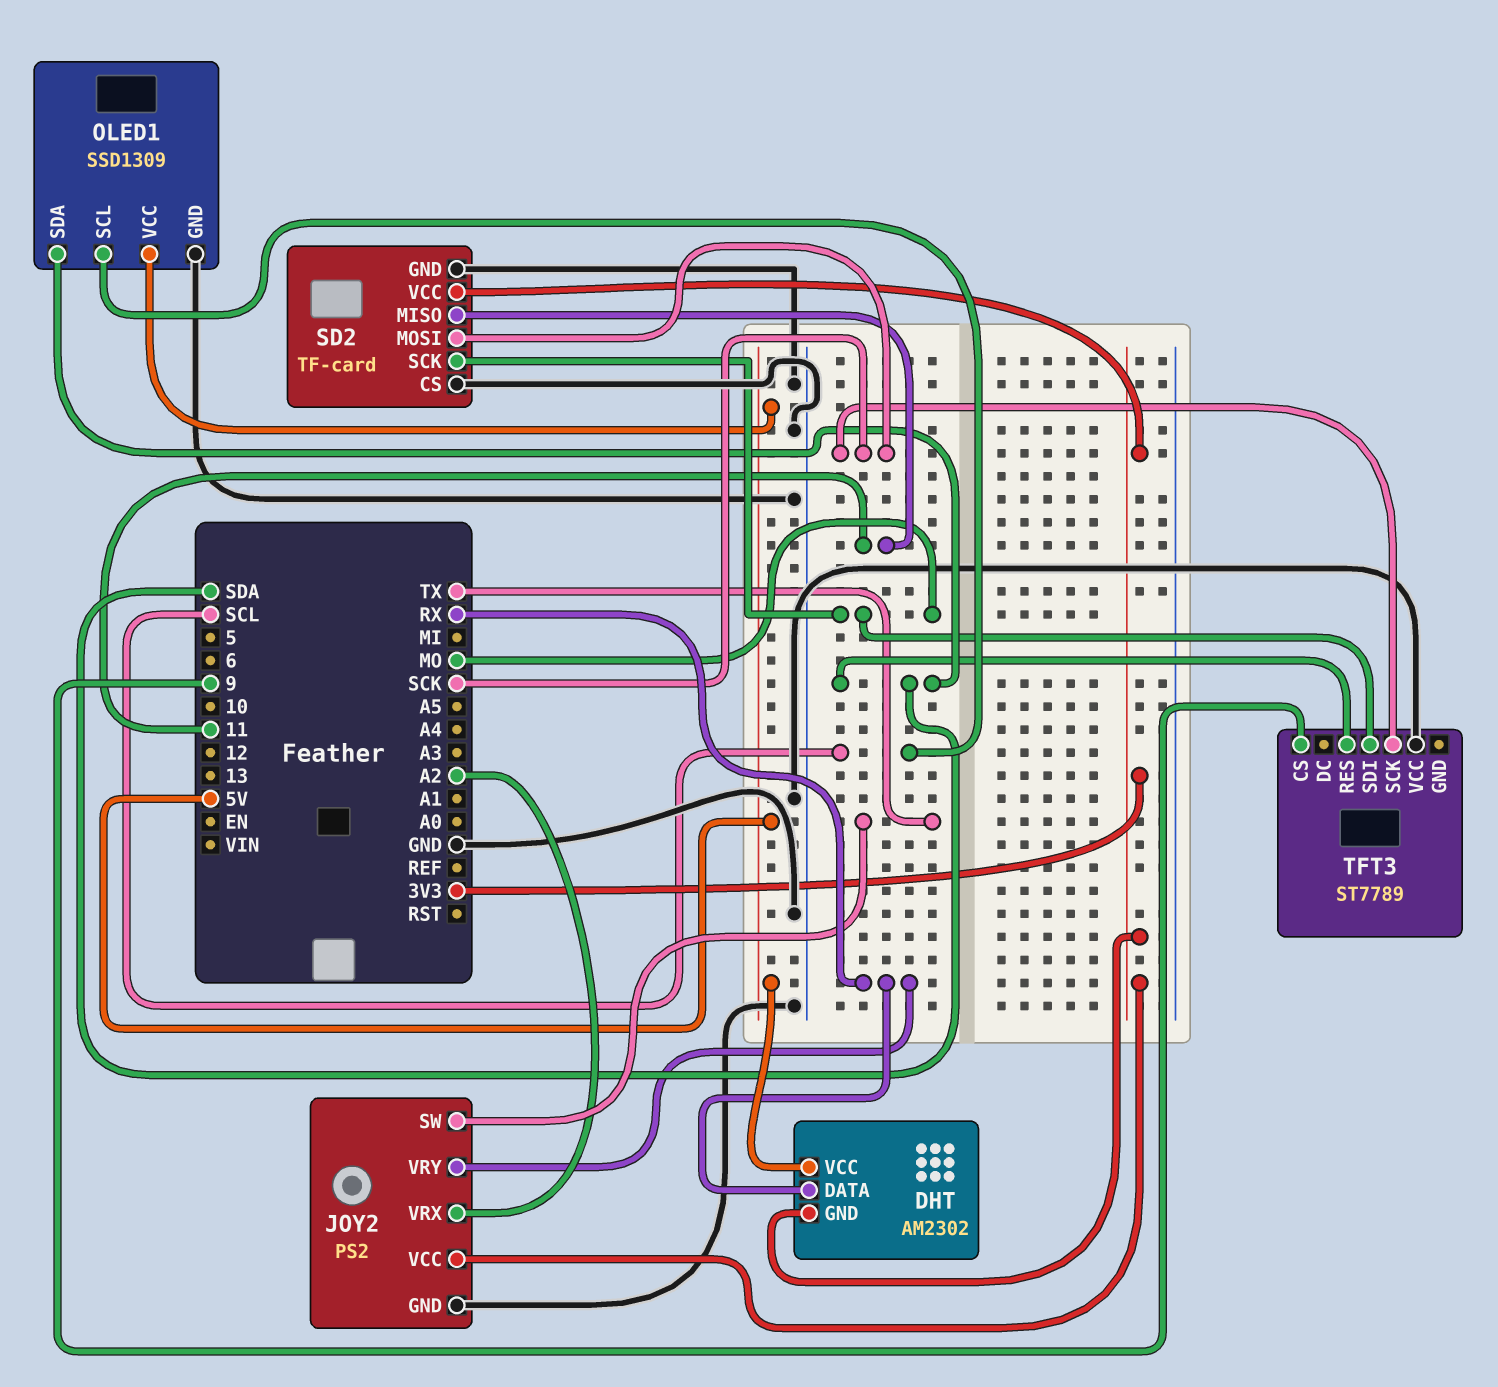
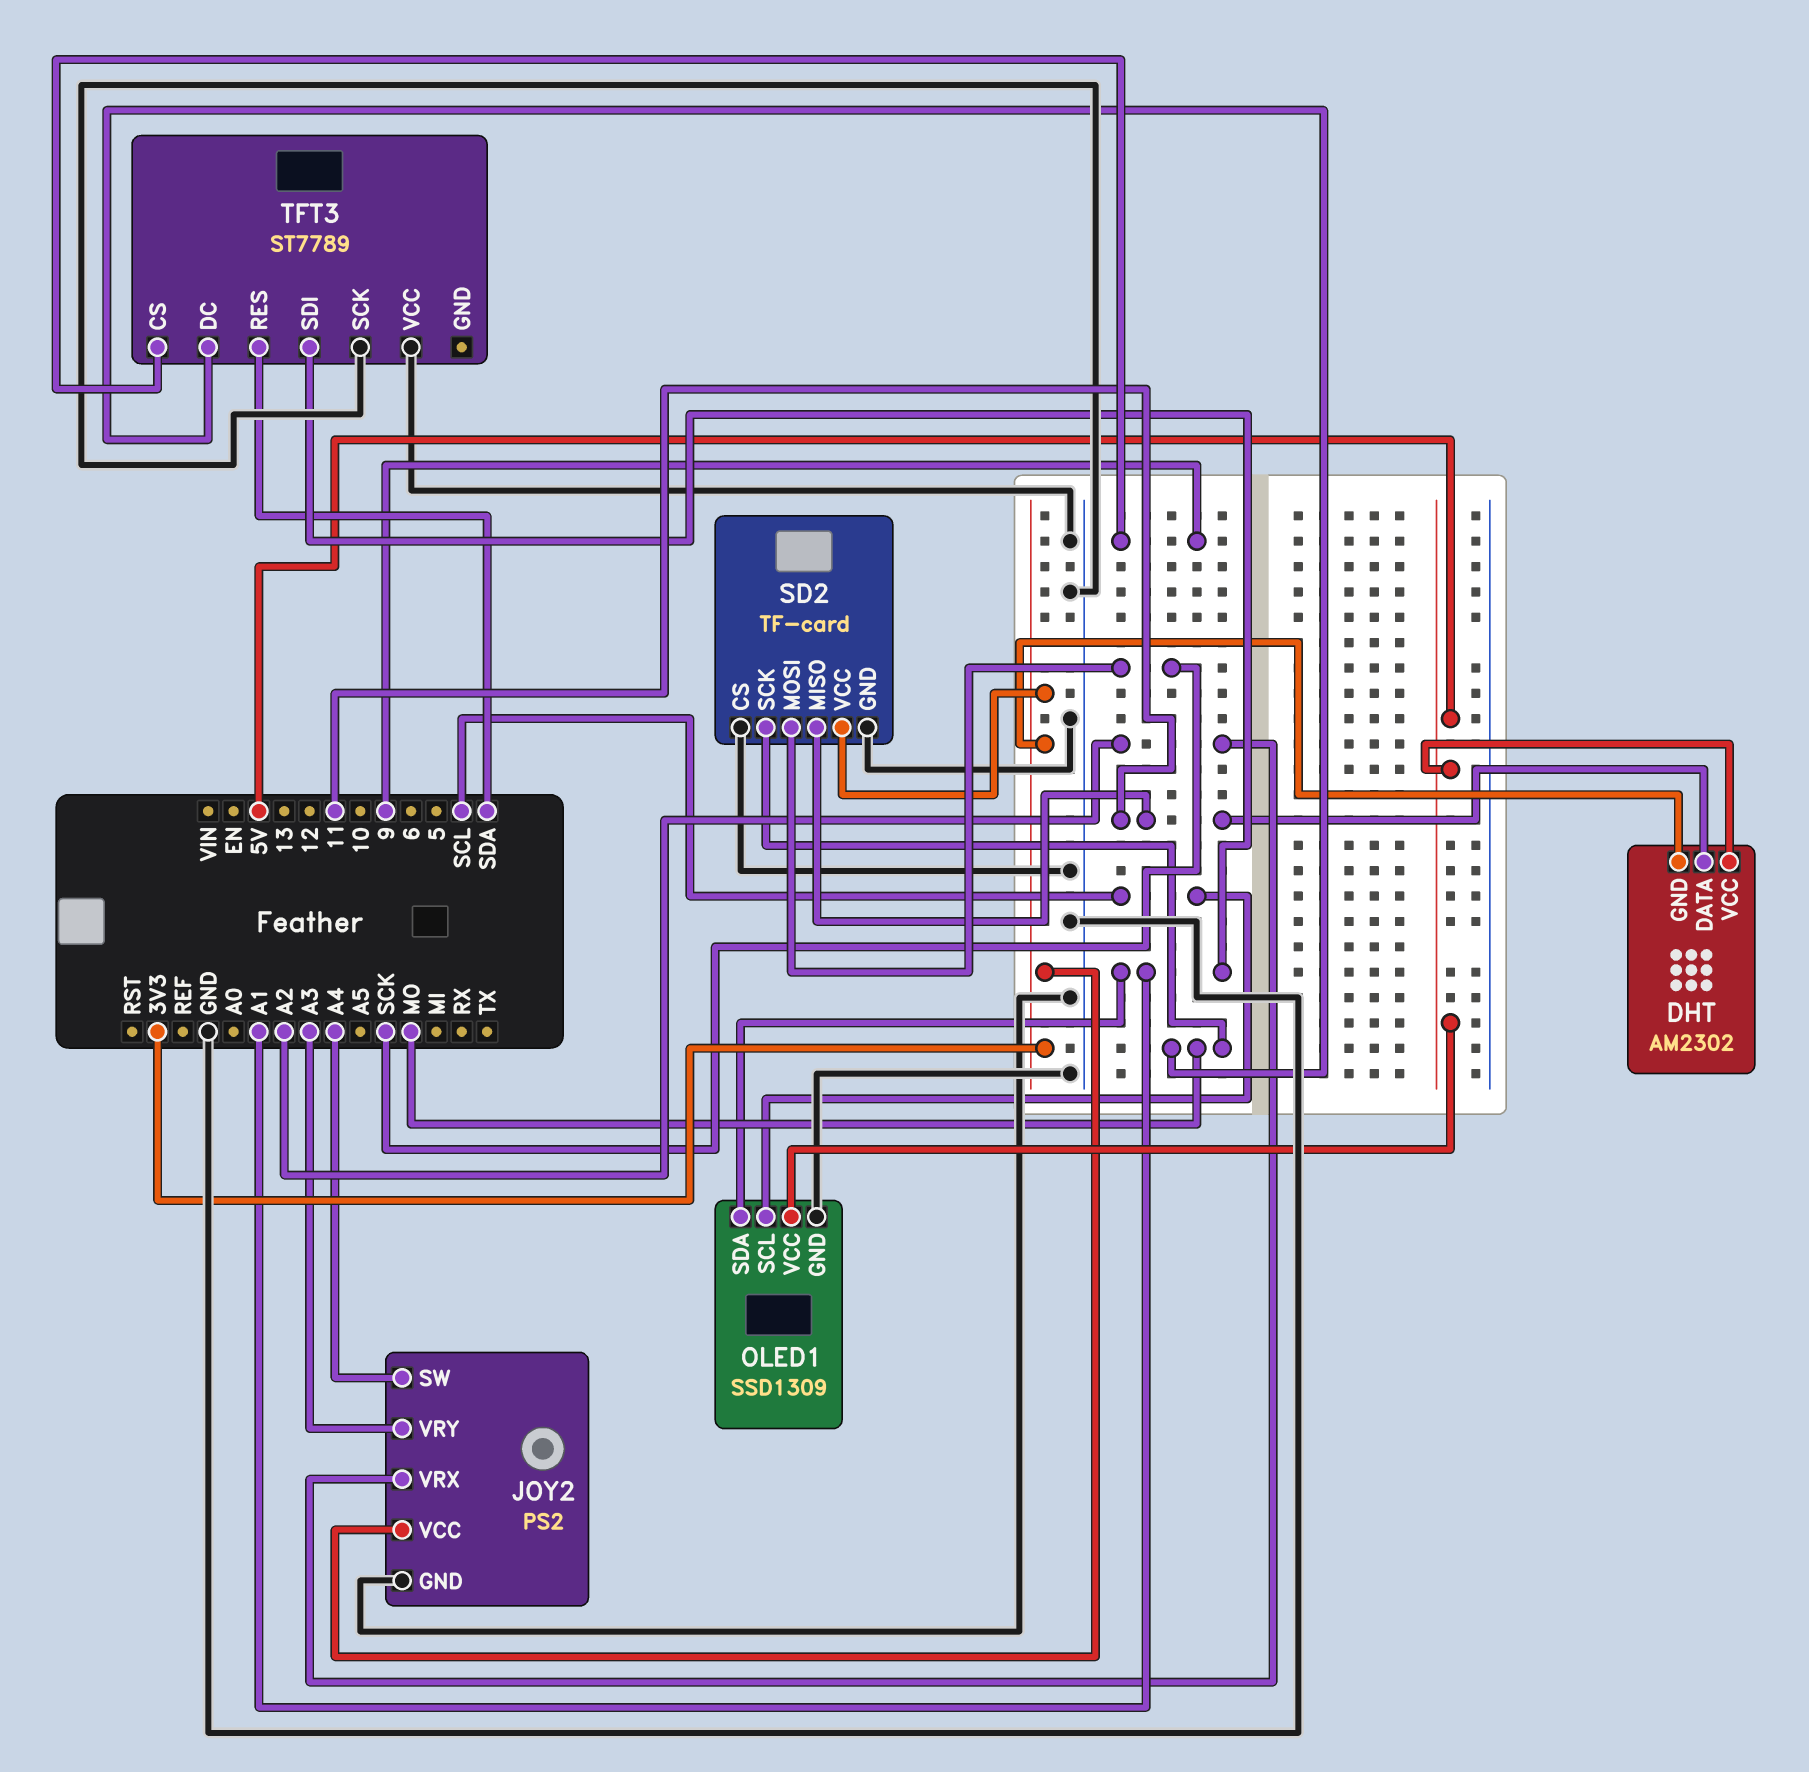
DHT pin DATA: RX -> 11
JOY2 pin SW: TX -> A4
JOY2 pin VRY: RX -> A3
OLED1 pin SDA: SDA -> A1
TFT3 pin DC: none -> MO
TFT3 pin SCK: SCK -> GND
TFT3 pin SDI: MO -> A1

